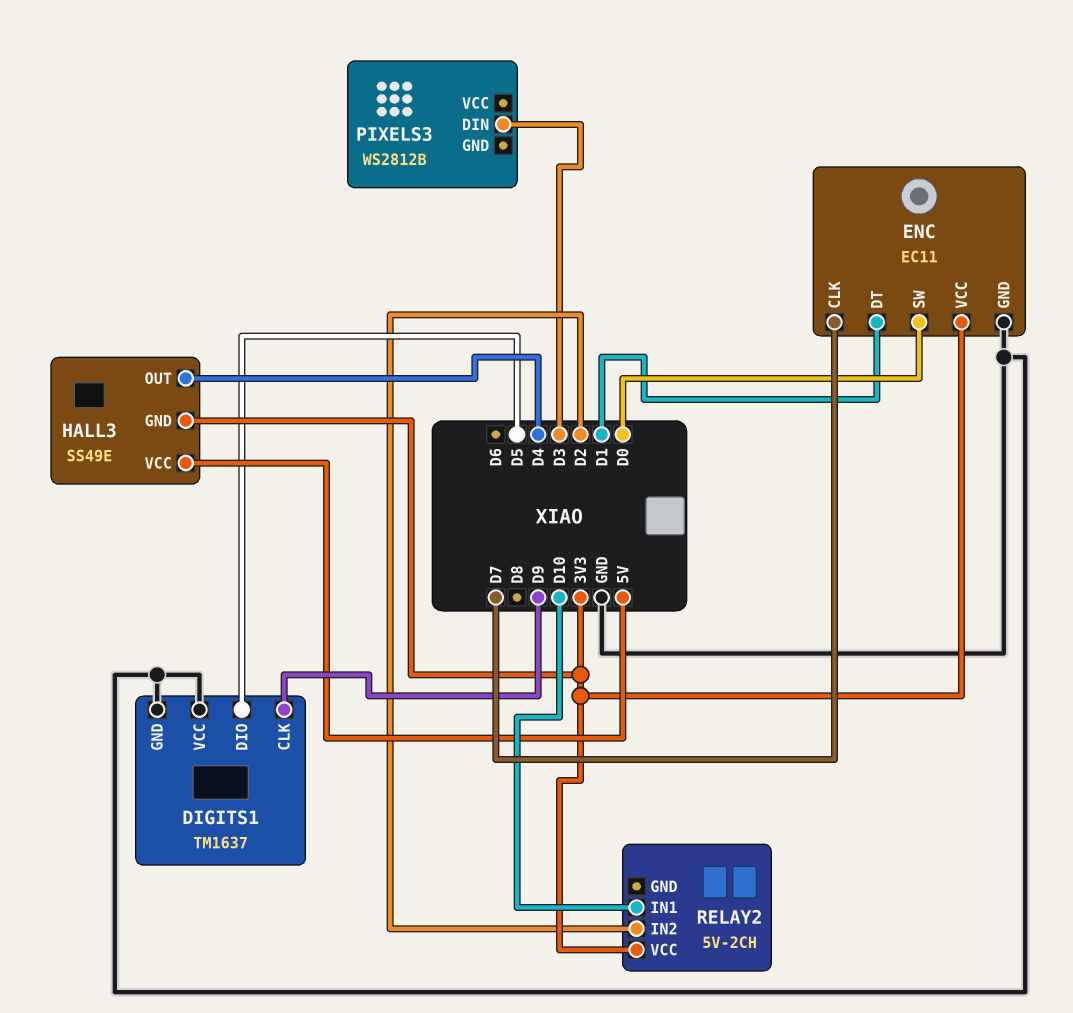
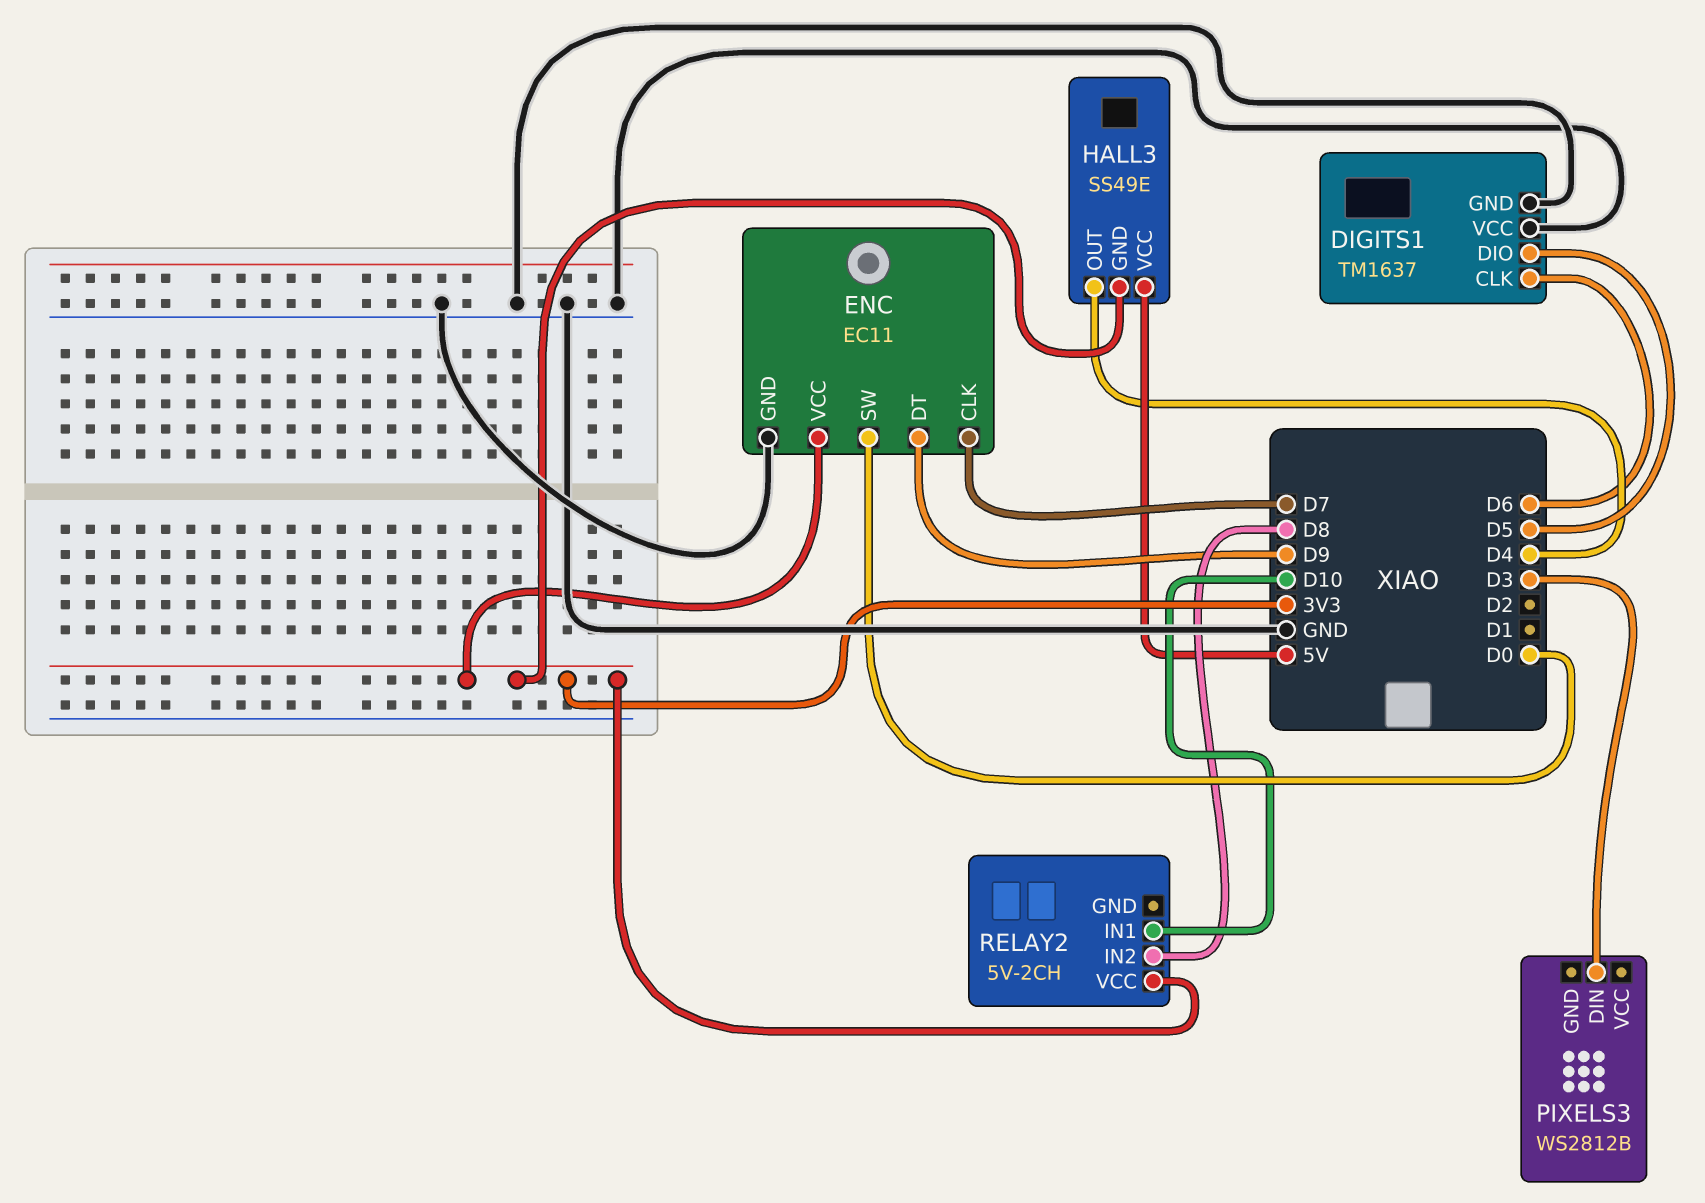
DIGITS1 pin CLK: D9 -> D6
ENC pin DT: D1 -> D9
RELAY2 pin IN2: D2 -> D8

